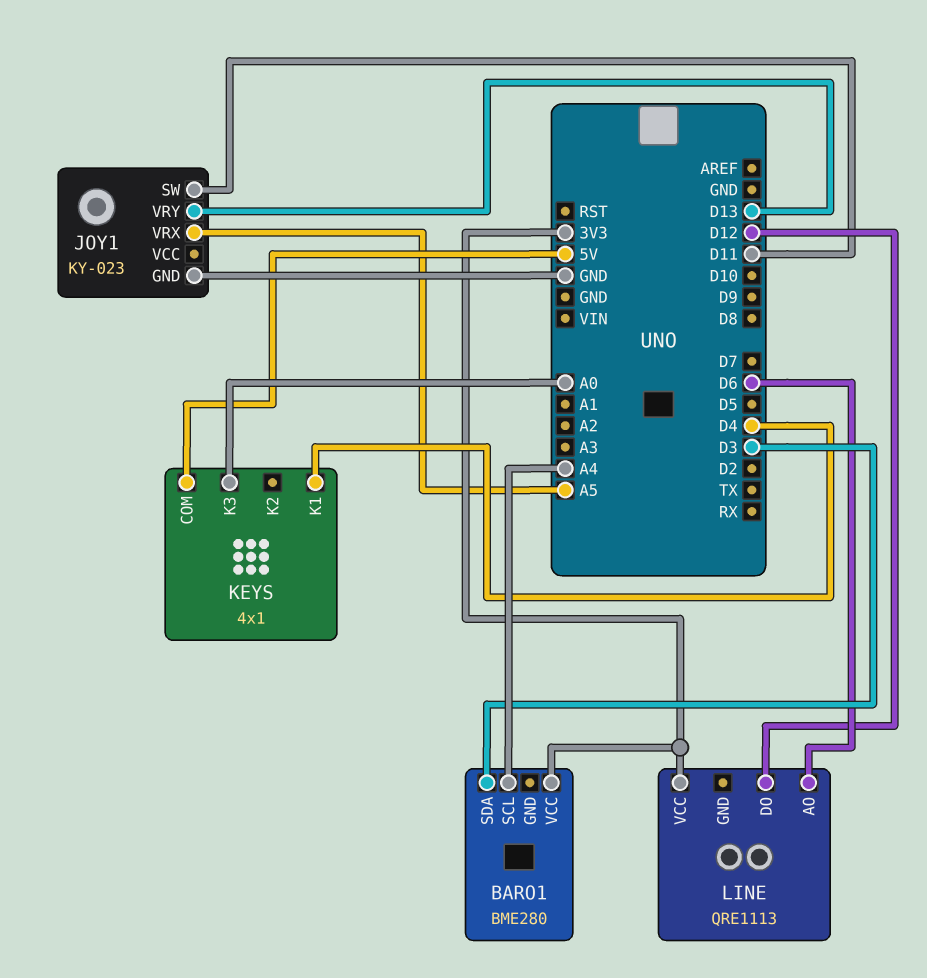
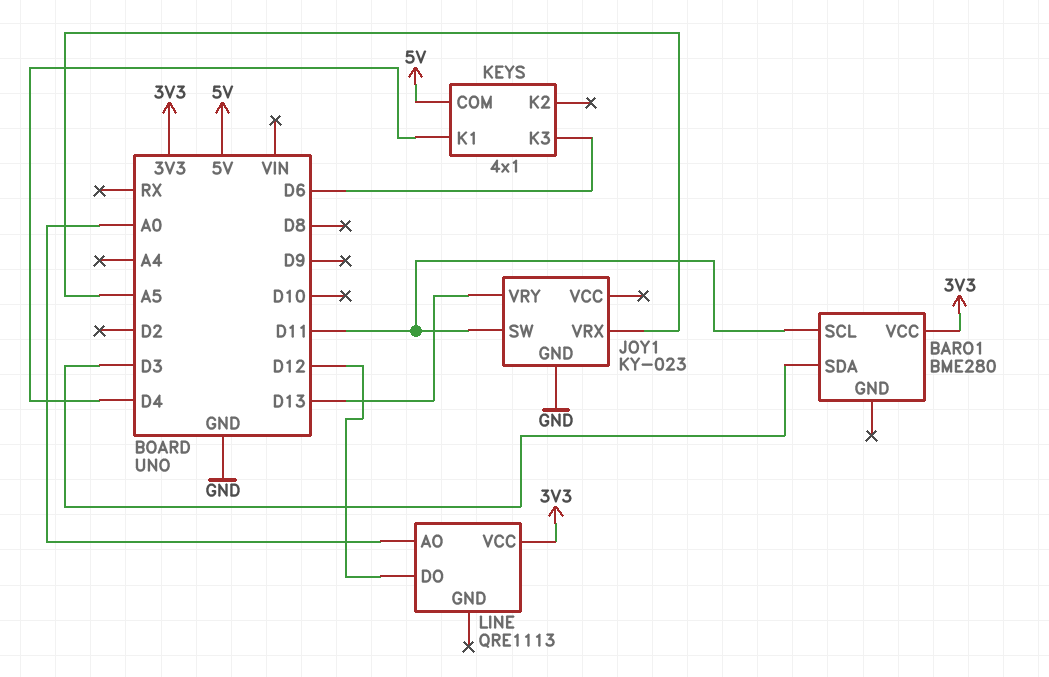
BARO1 pin SCL: A4 -> D11
KEYS pin K3: A0 -> D6
LINE pin AO: D6 -> A0

